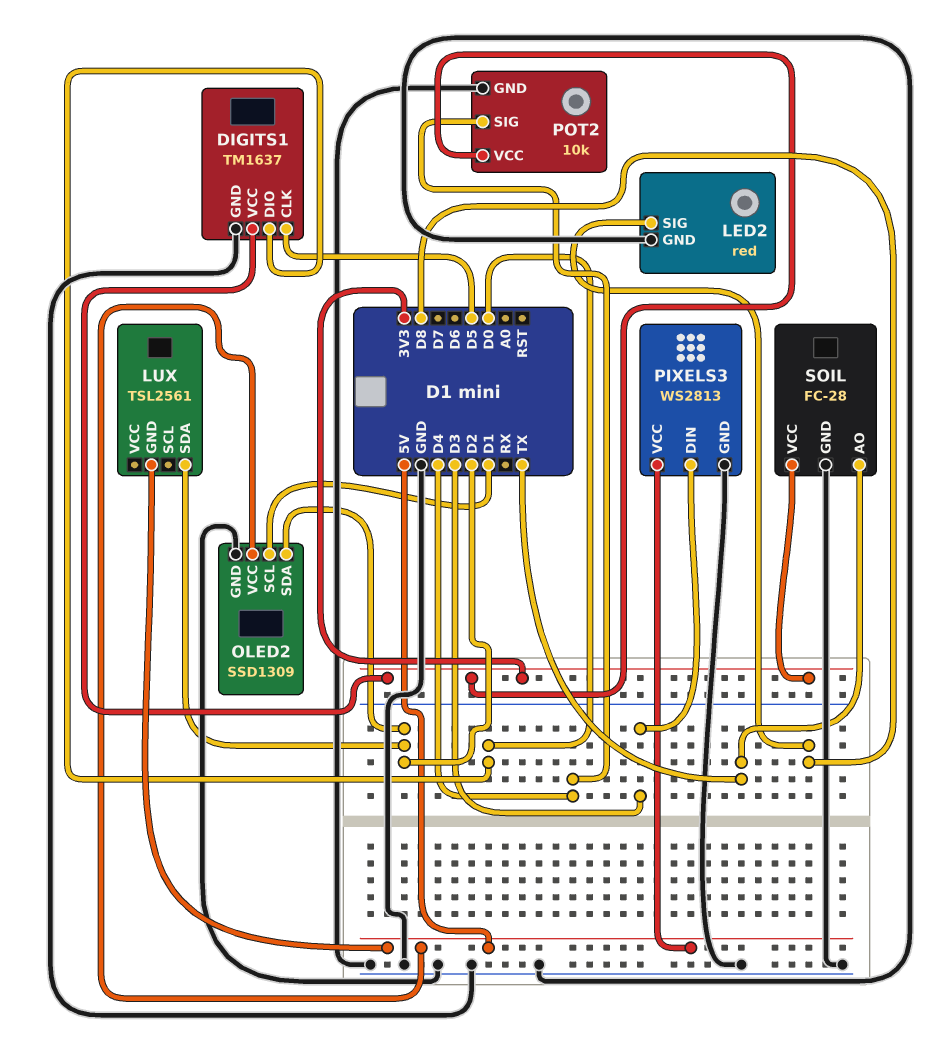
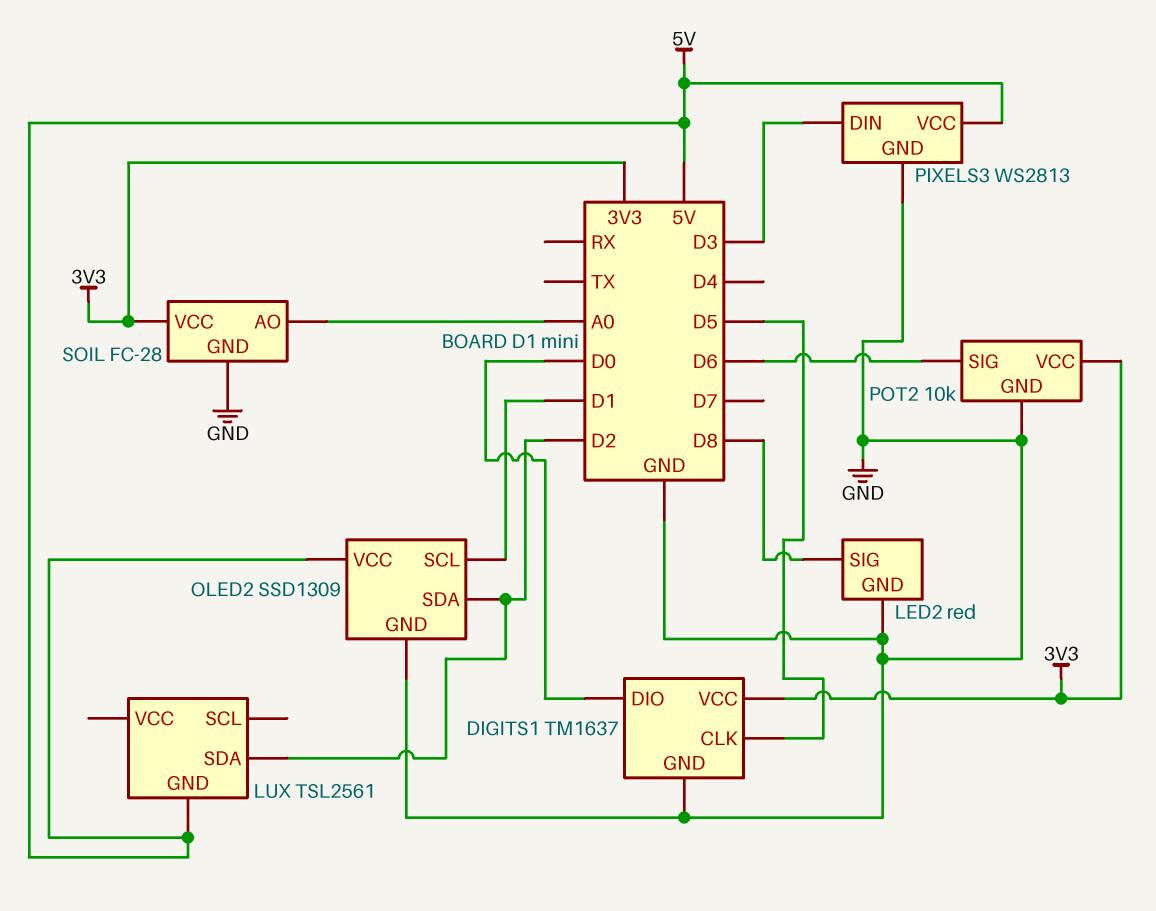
POT2 pin SIG: D4 -> D6
SOIL pin AO: TX -> A0

